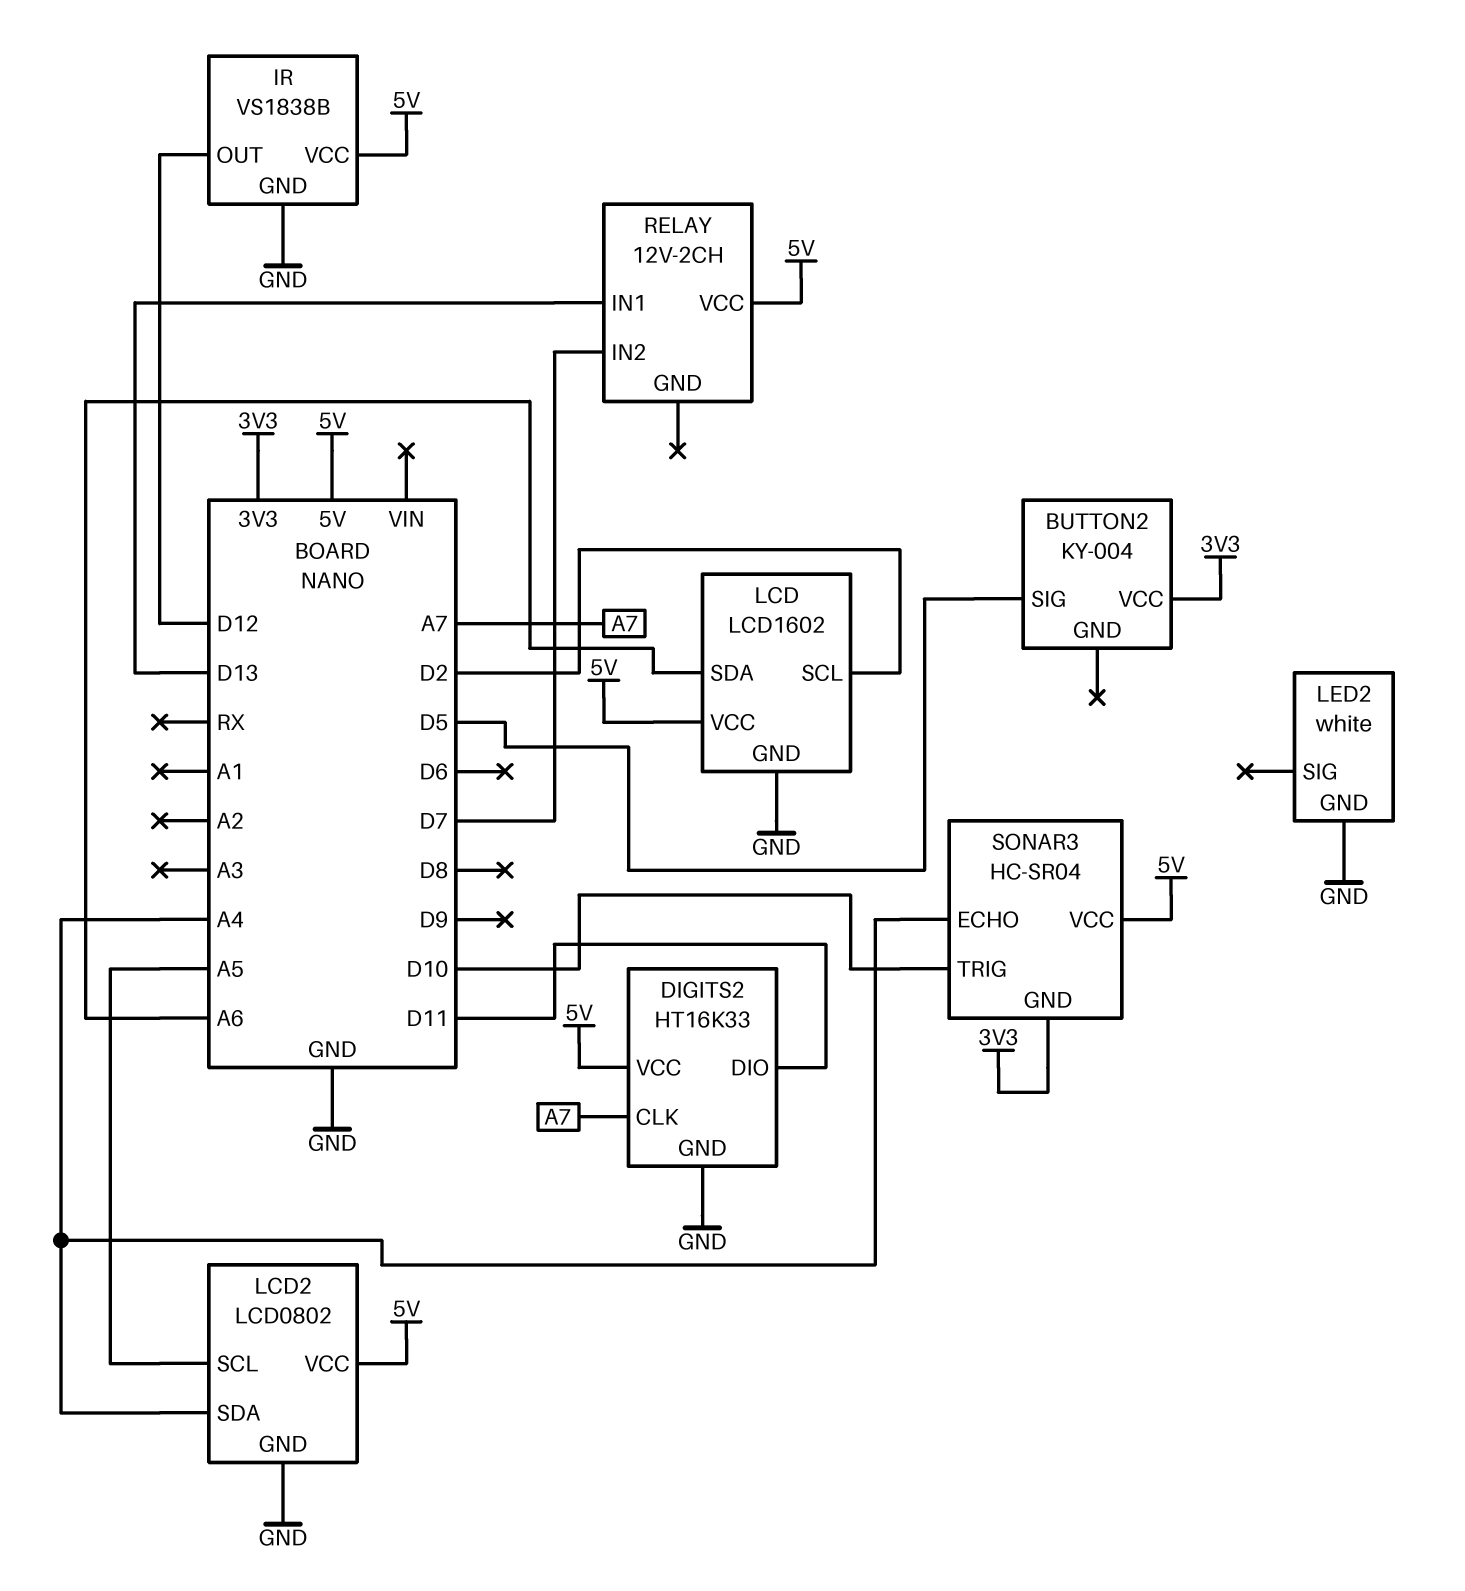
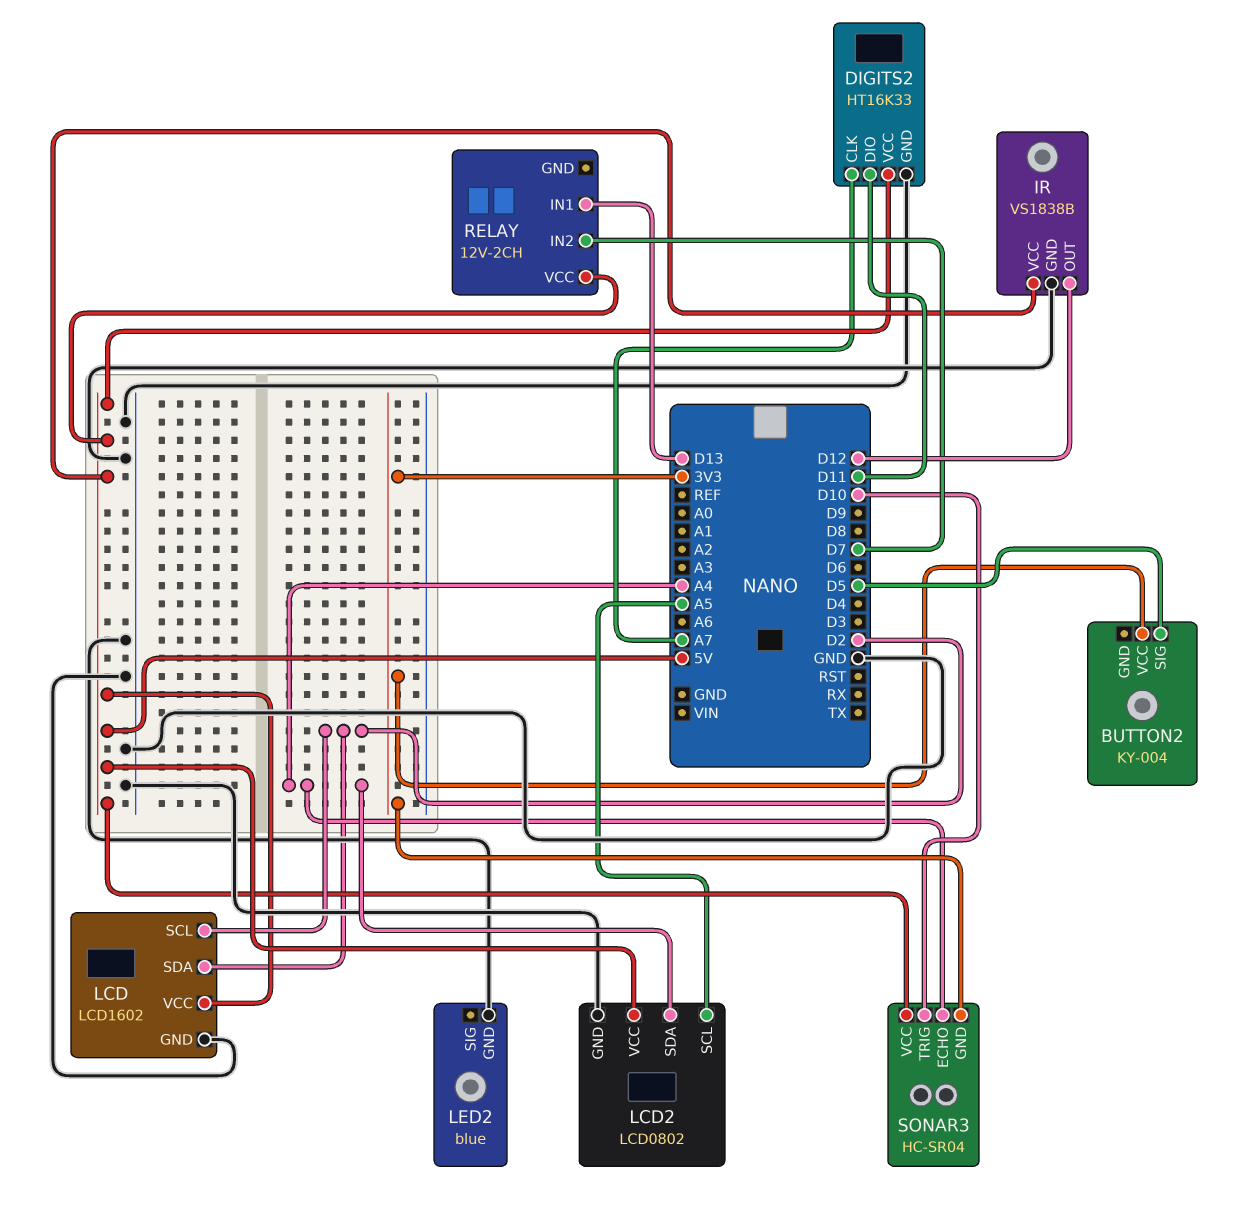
LCD pin SDA: A6 -> D2
LED2: white -> blue

